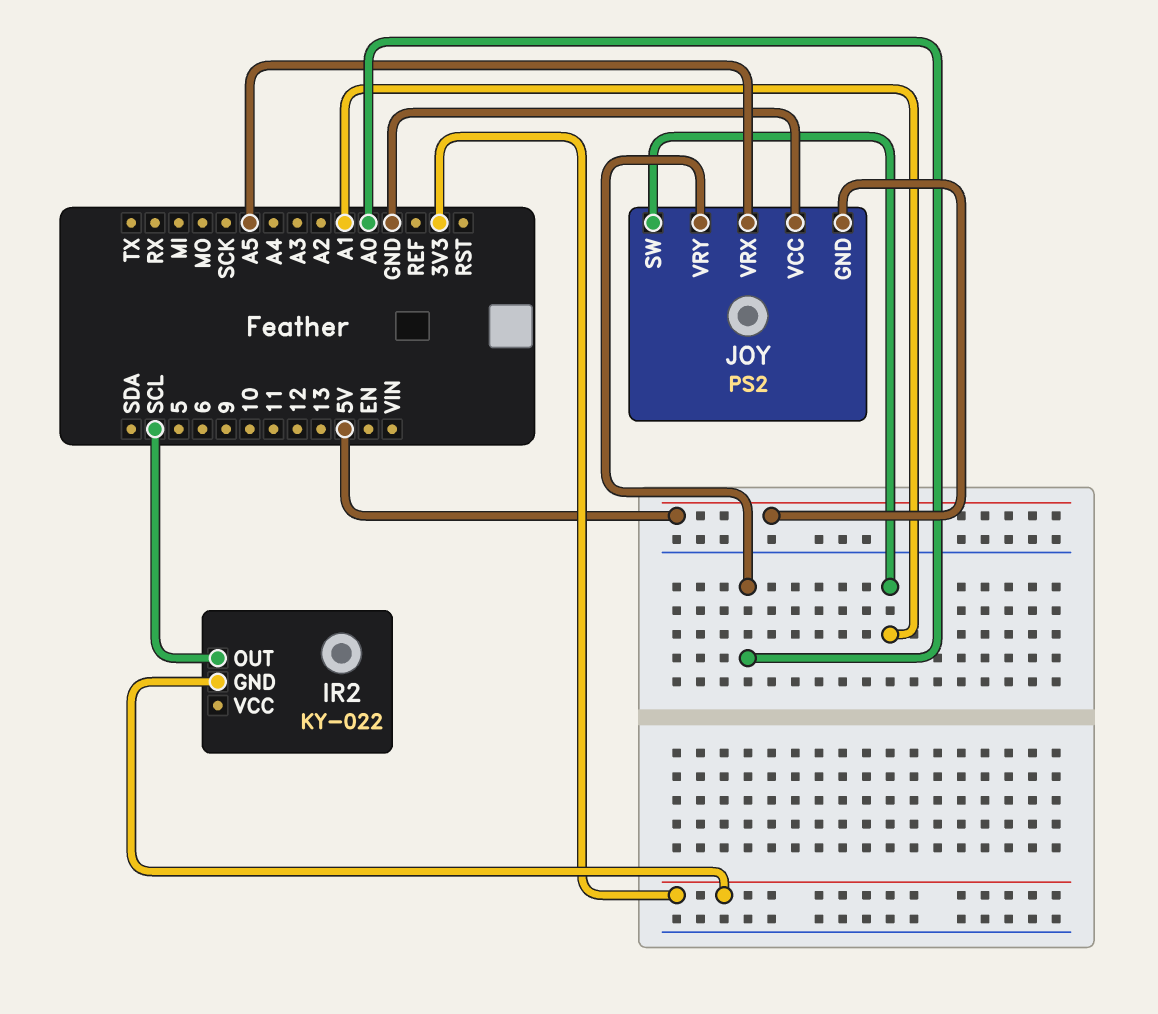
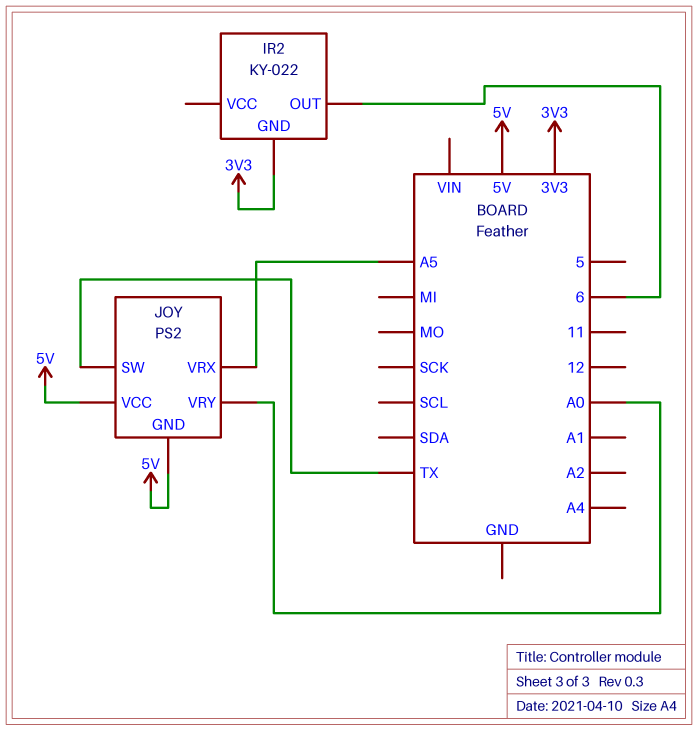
IR2 pin OUT: SCL -> 6
JOY pin SW: A1 -> TX
JOY pin VCC: GND -> 5V

